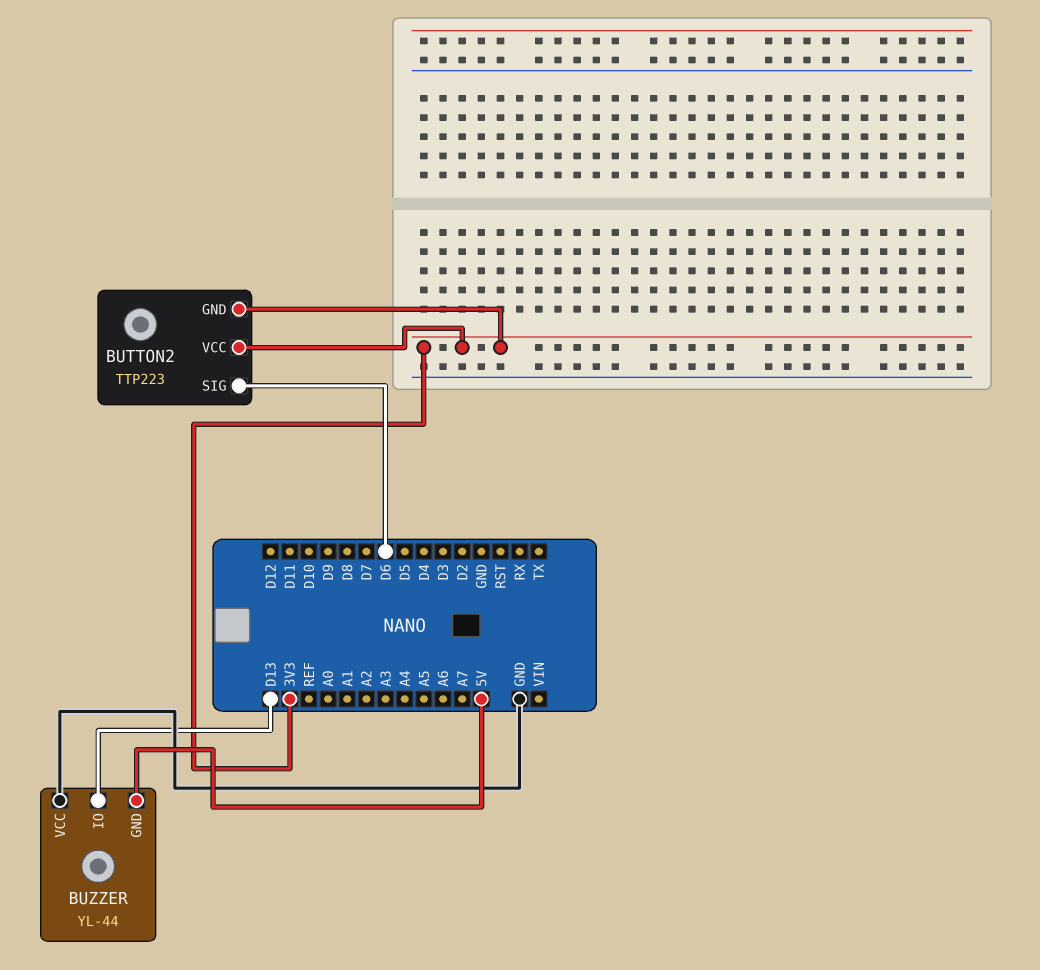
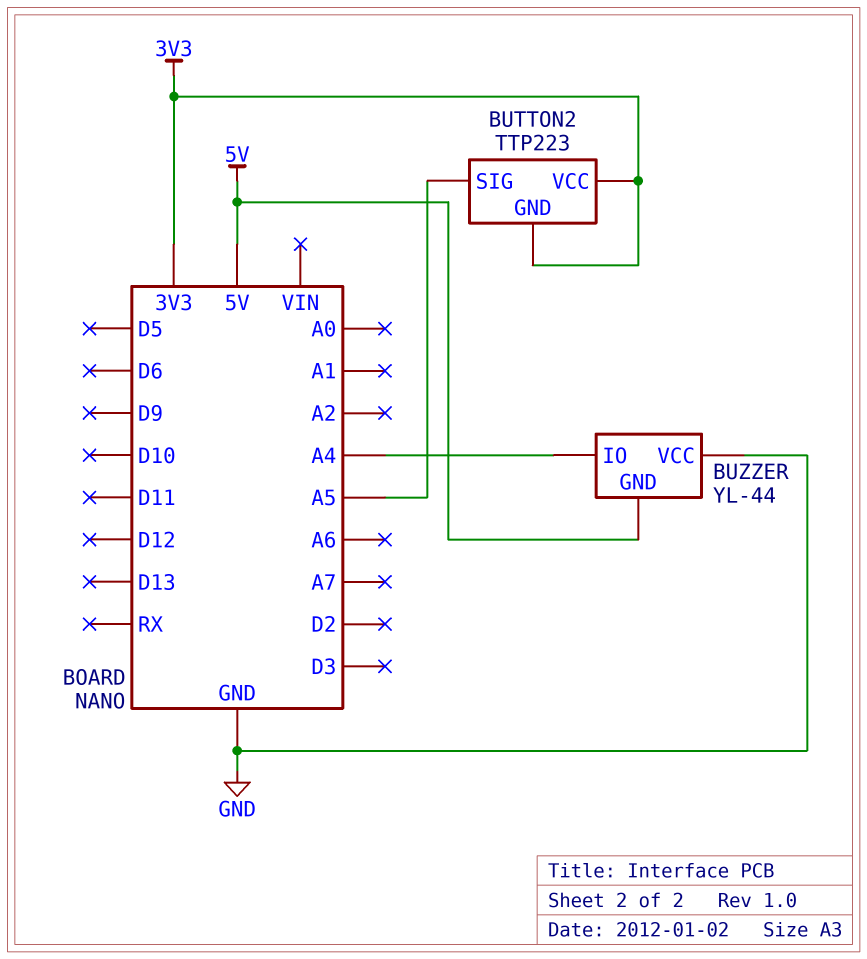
BUTTON2 pin SIG: D6 -> A5
BUZZER pin IO: D13 -> A4

